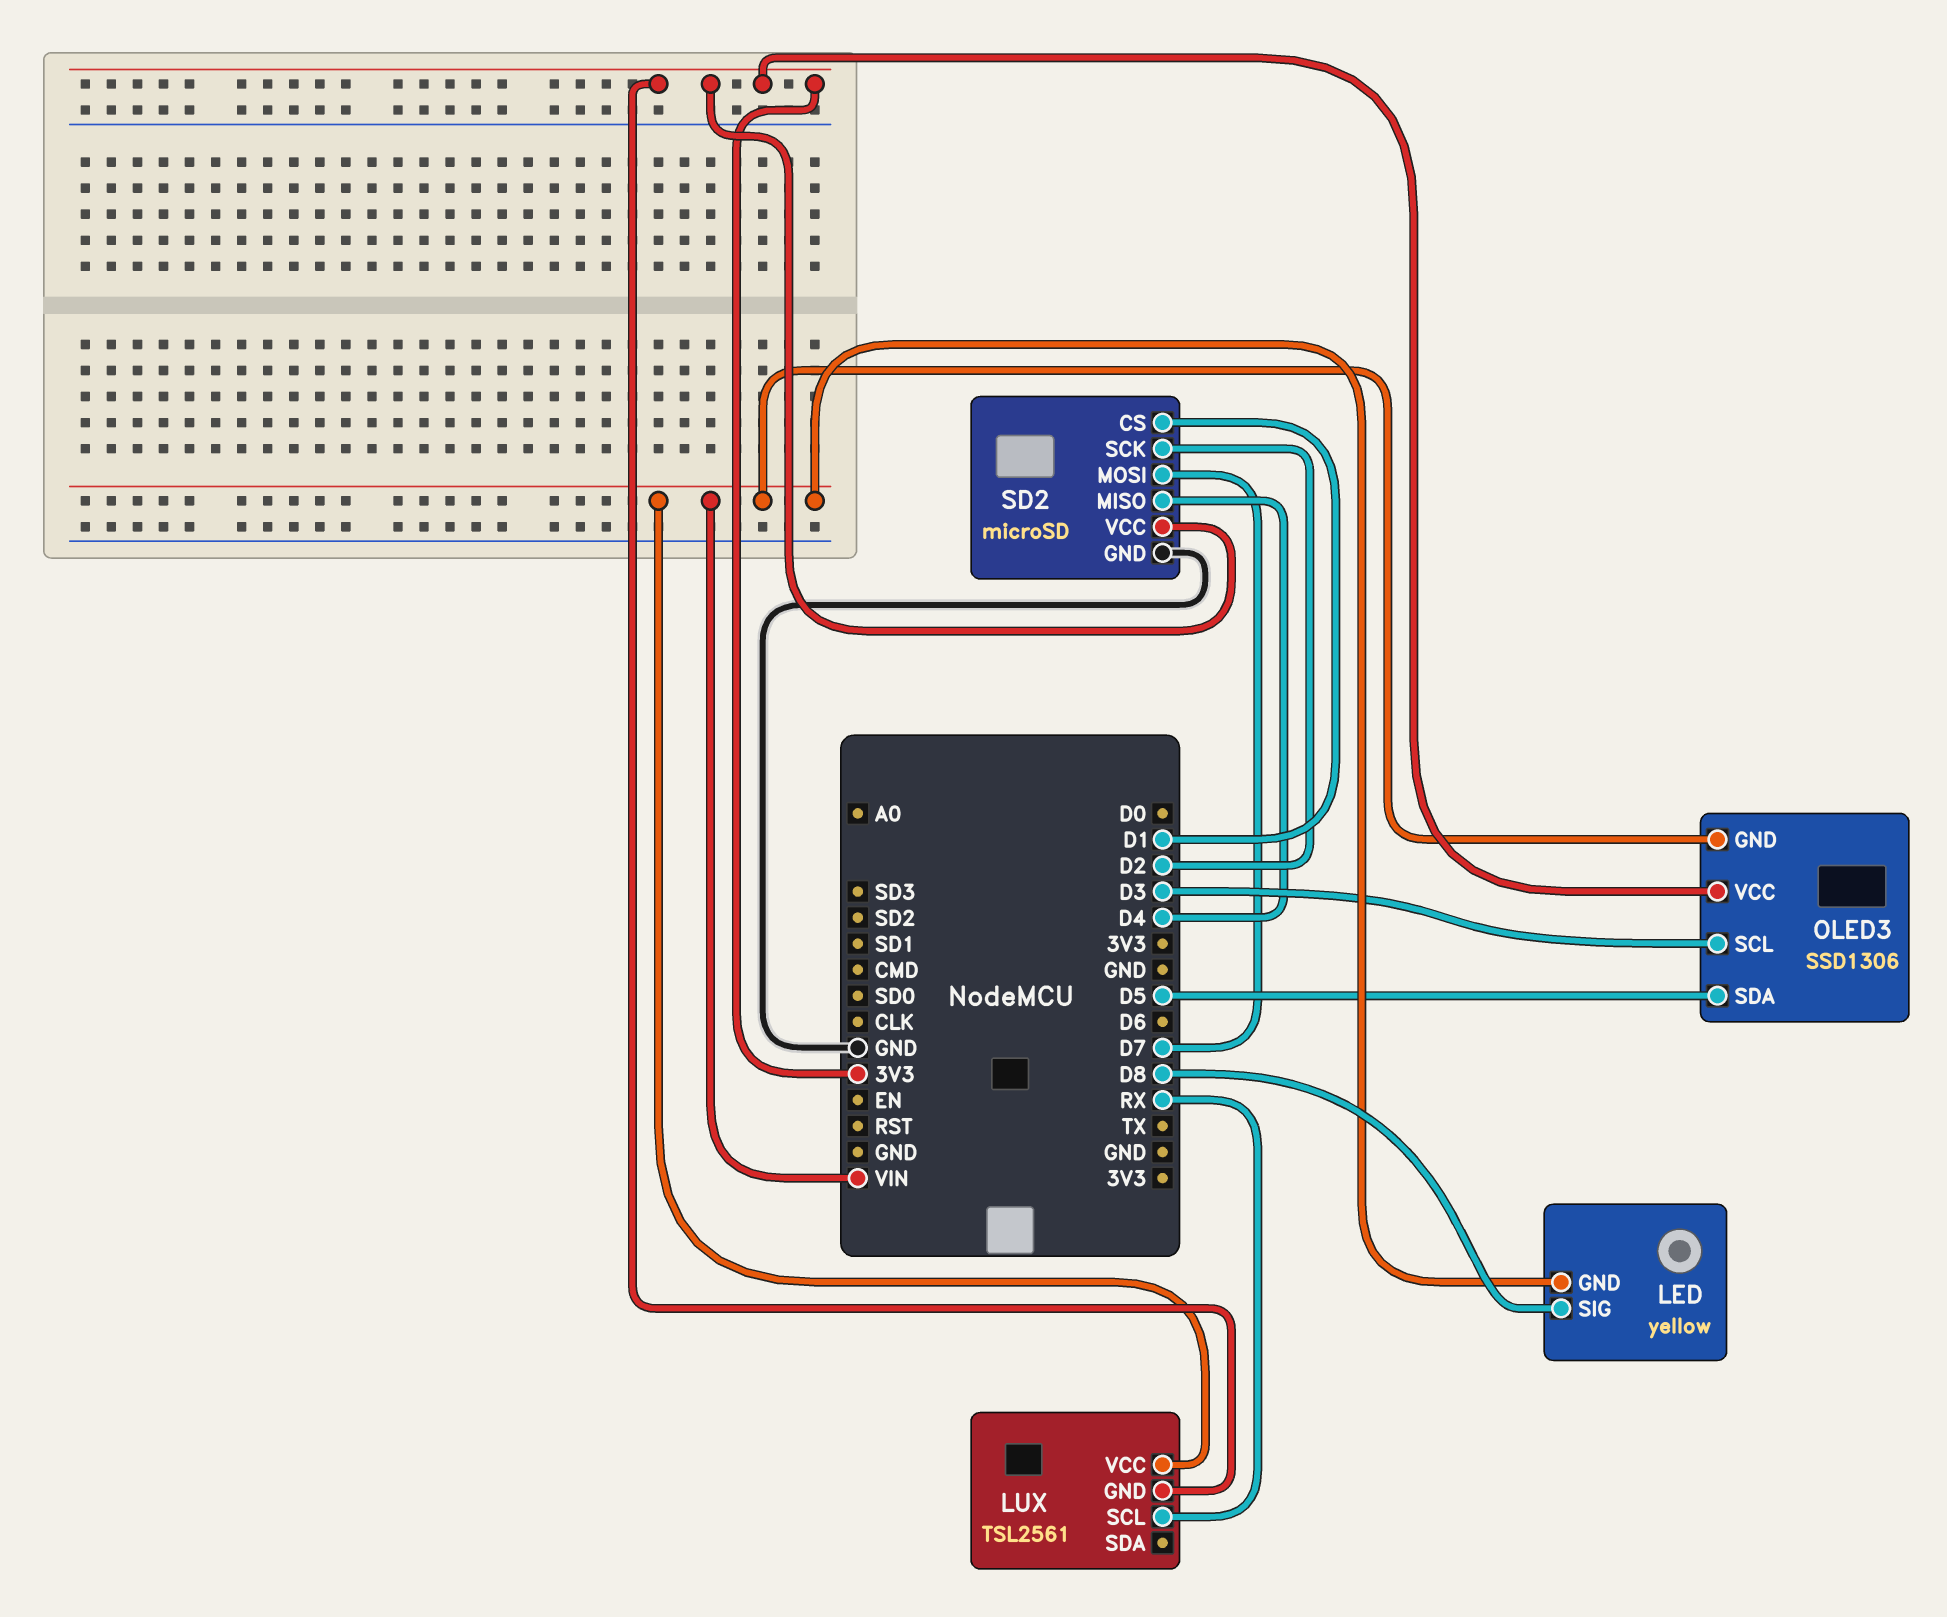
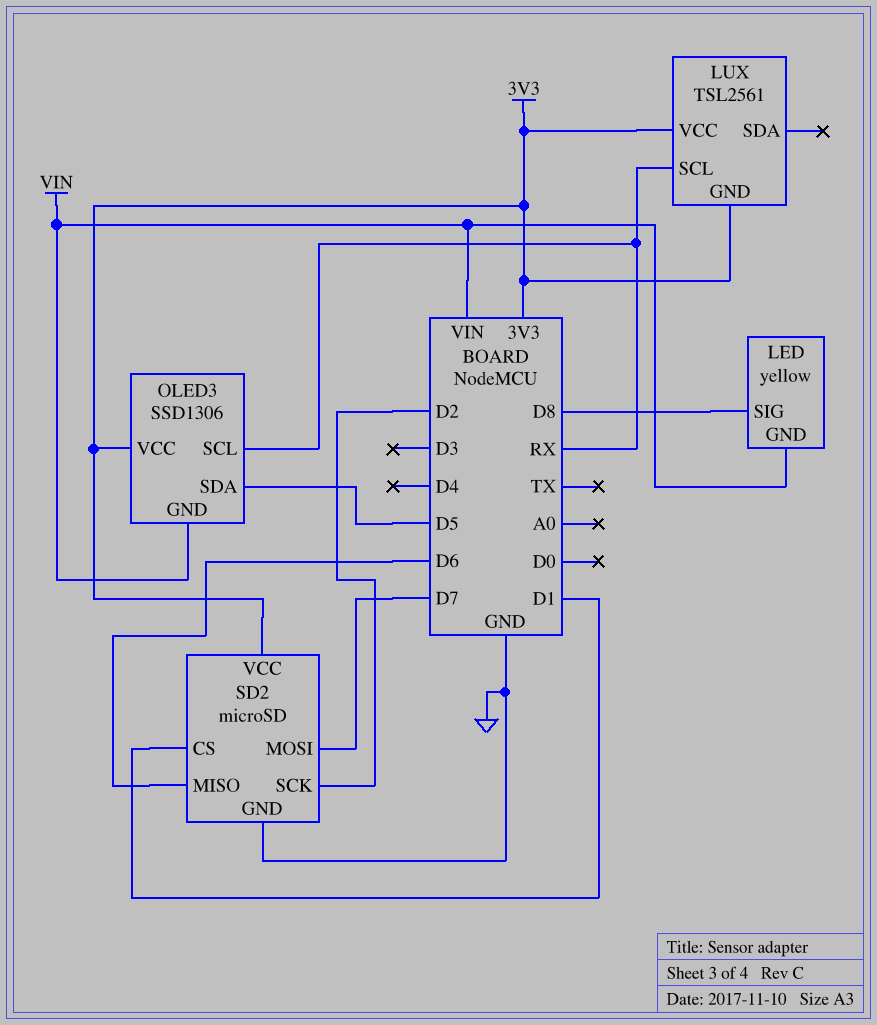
LUX pin VCC: VIN -> 3V3
OLED3 pin SCL: D3 -> RX
SD2 pin MISO: D4 -> D6

